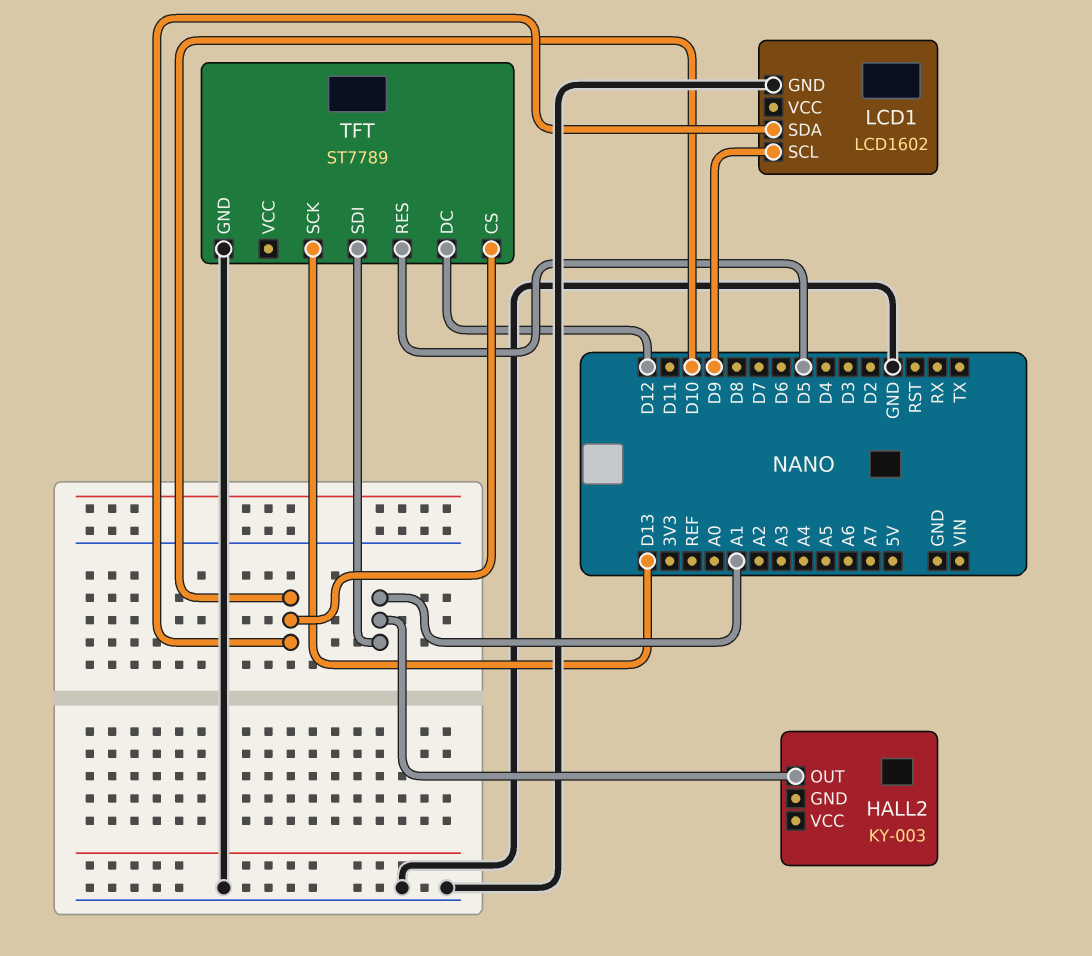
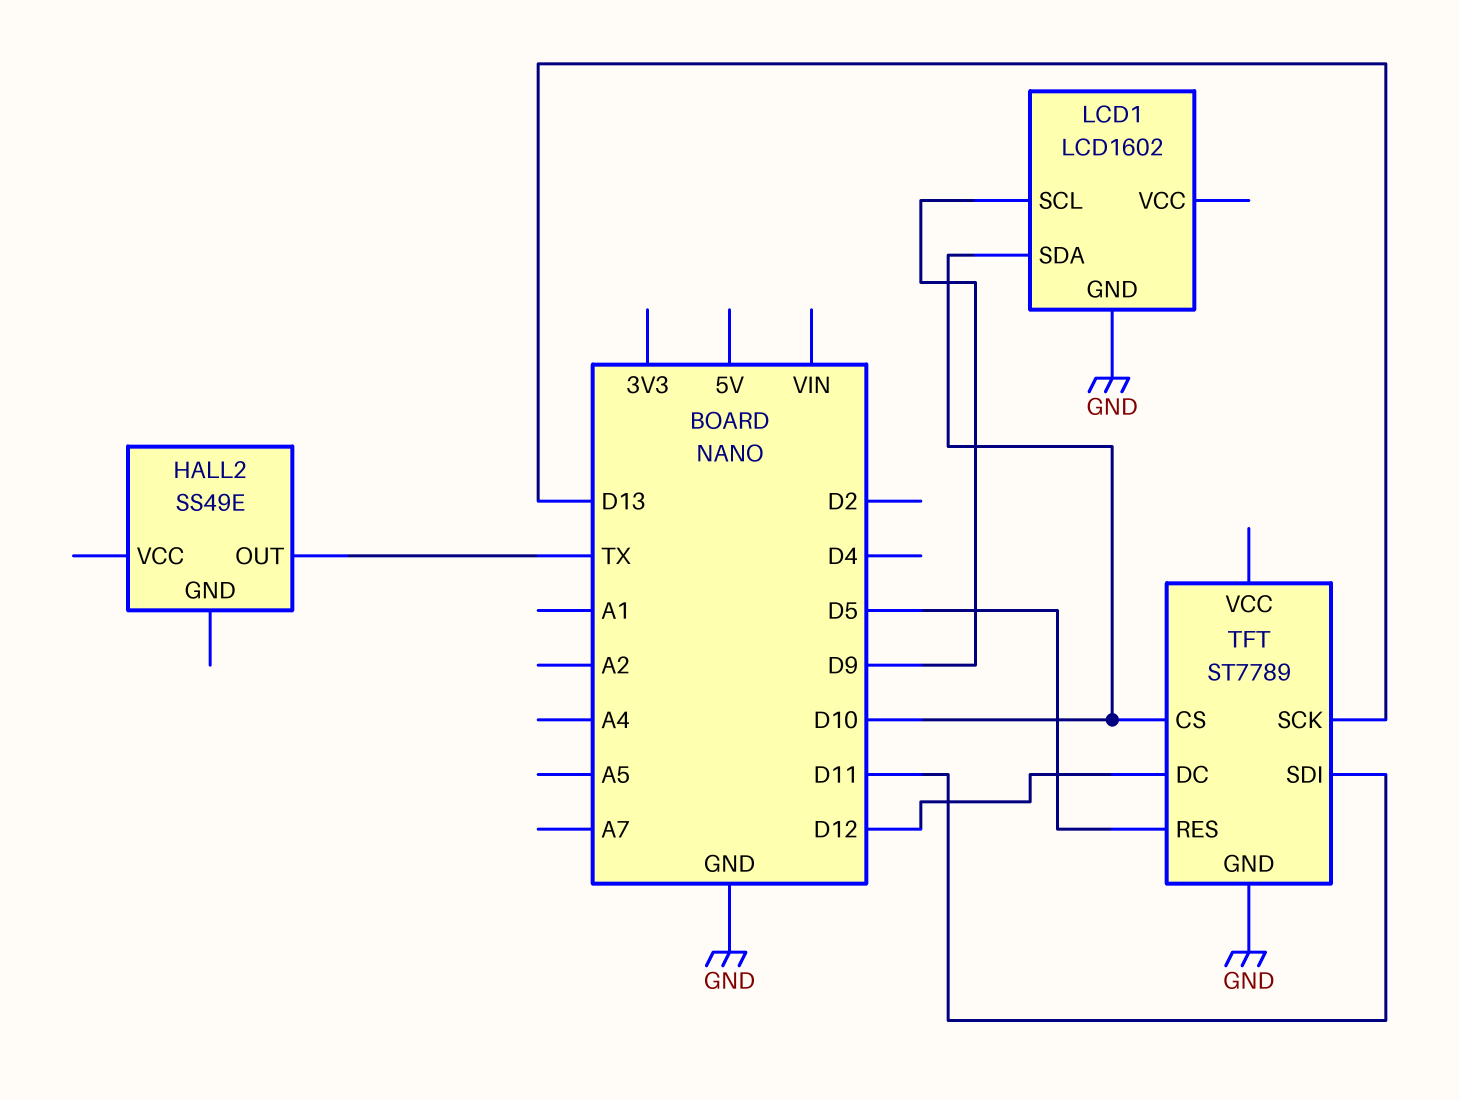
HALL2: KY-003 -> SS49E
HALL2 pin OUT: A1 -> TX
TFT pin SDI: A1 -> D11

